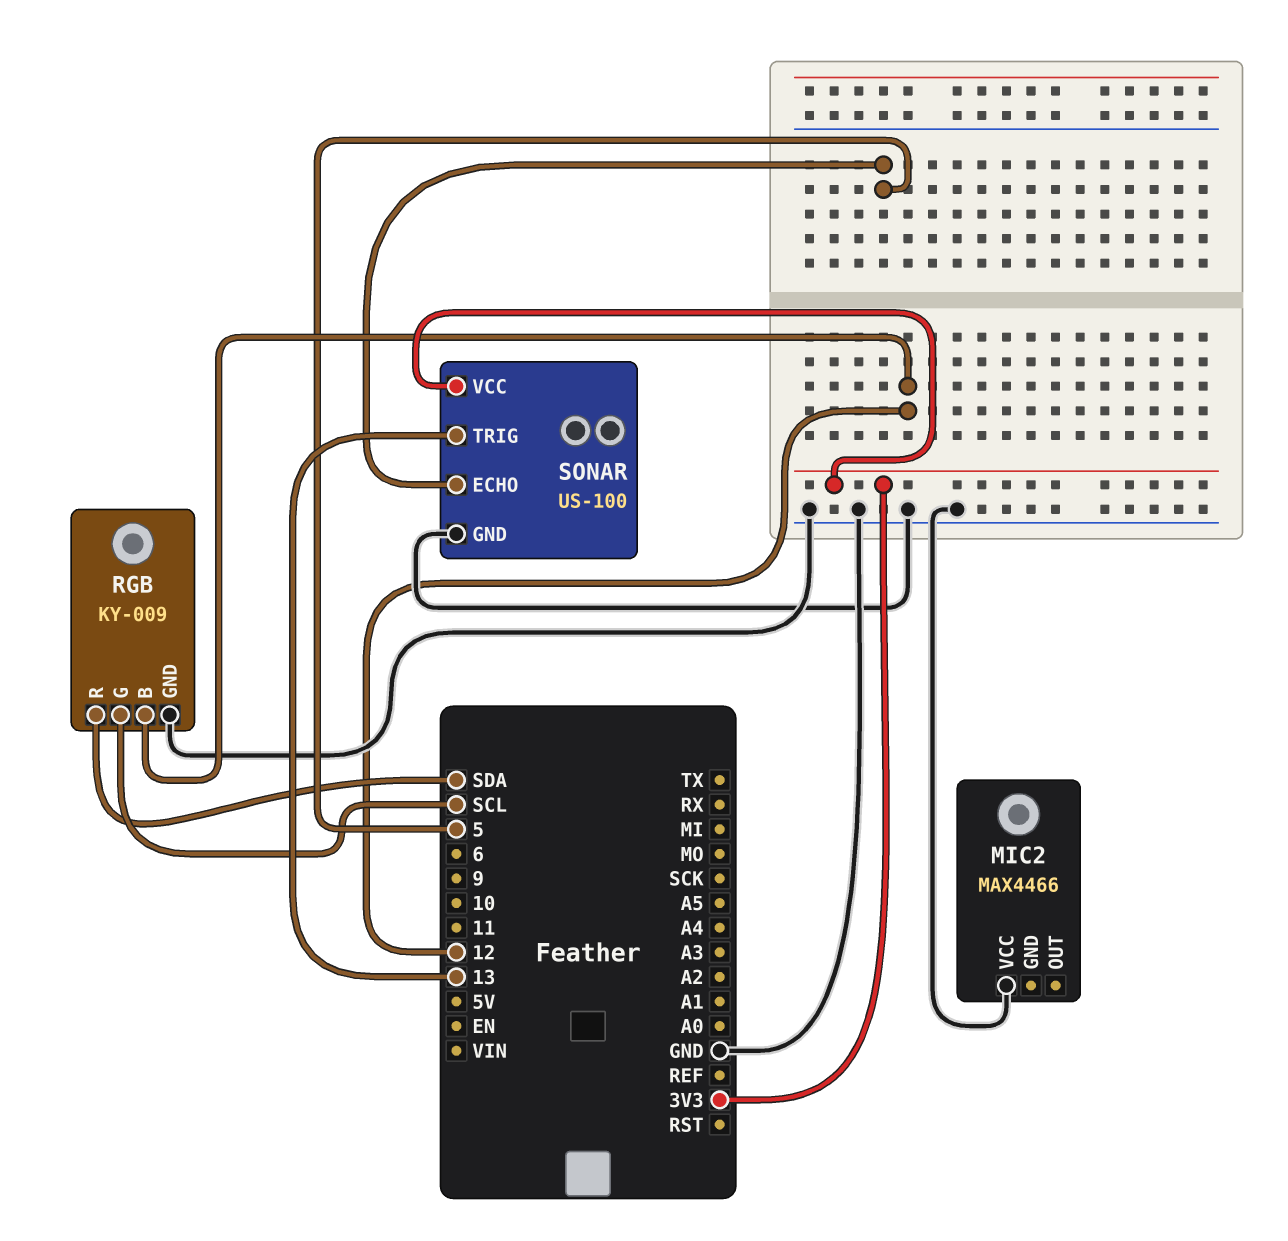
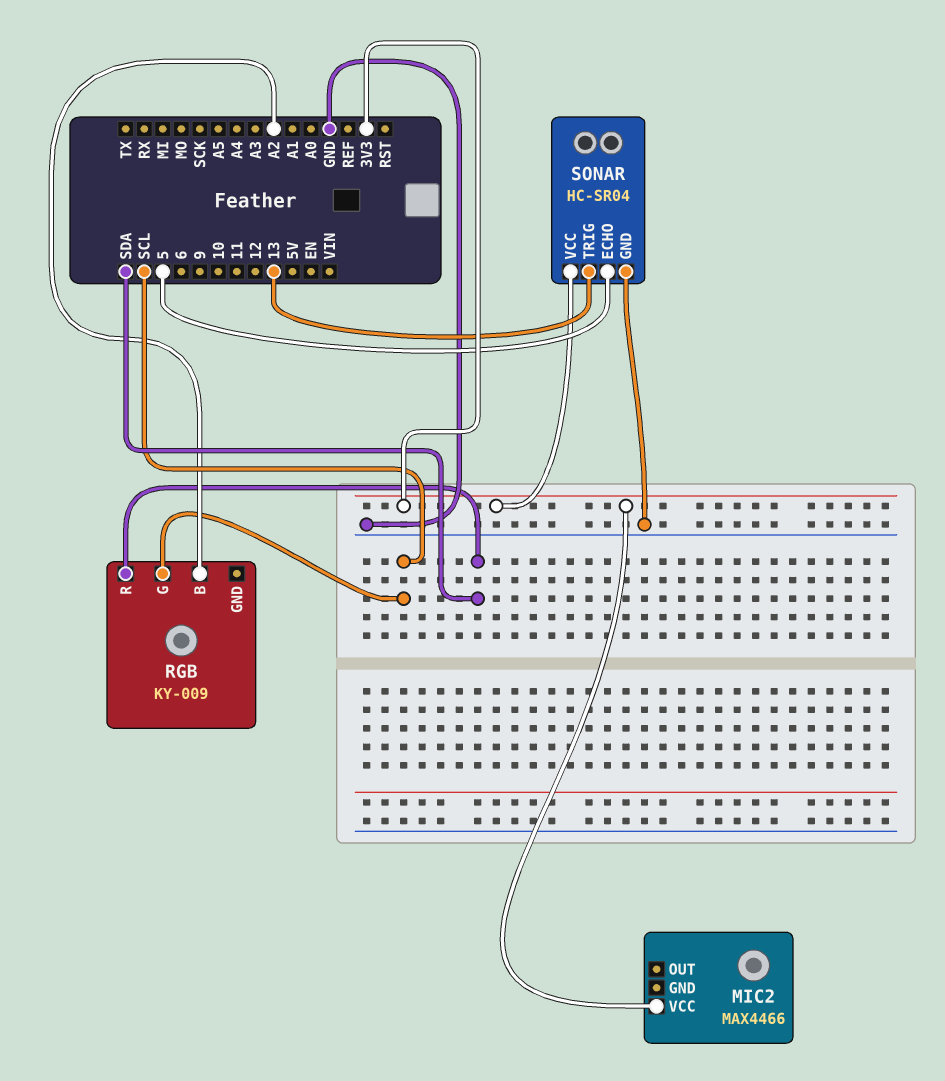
MIC2 pin VCC: GND -> 3V3
RGB pin B: 12 -> A2
RGB pin GND: GND -> none
SONAR: US-100 -> HC-SR04

